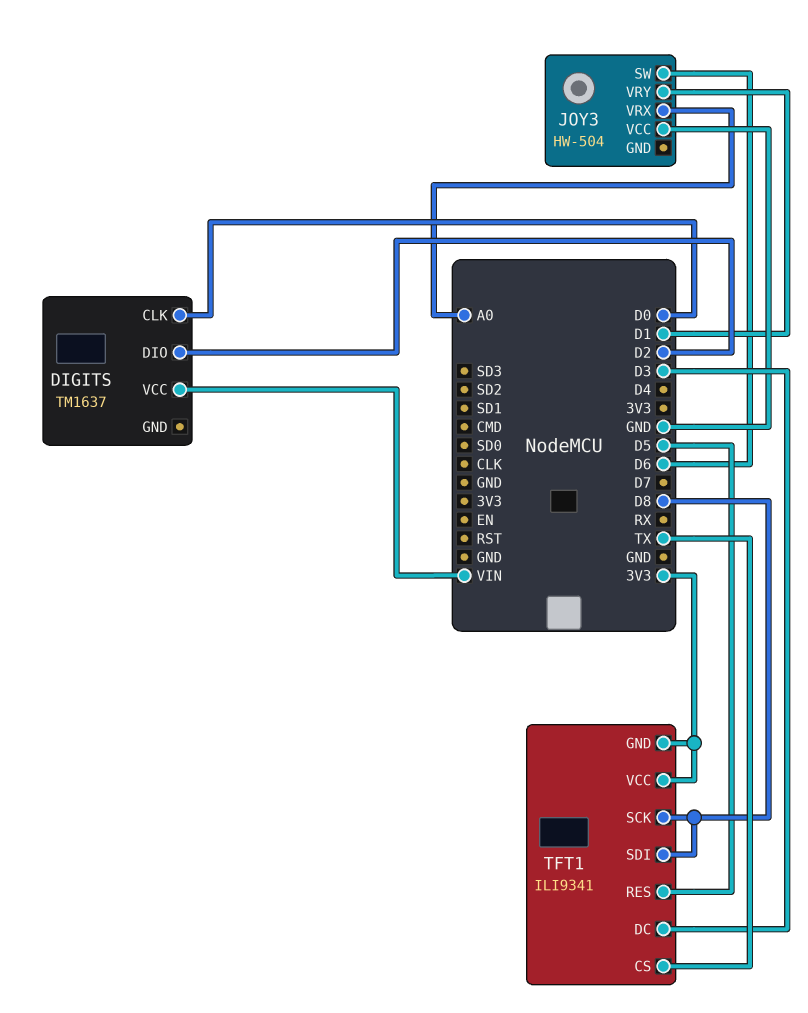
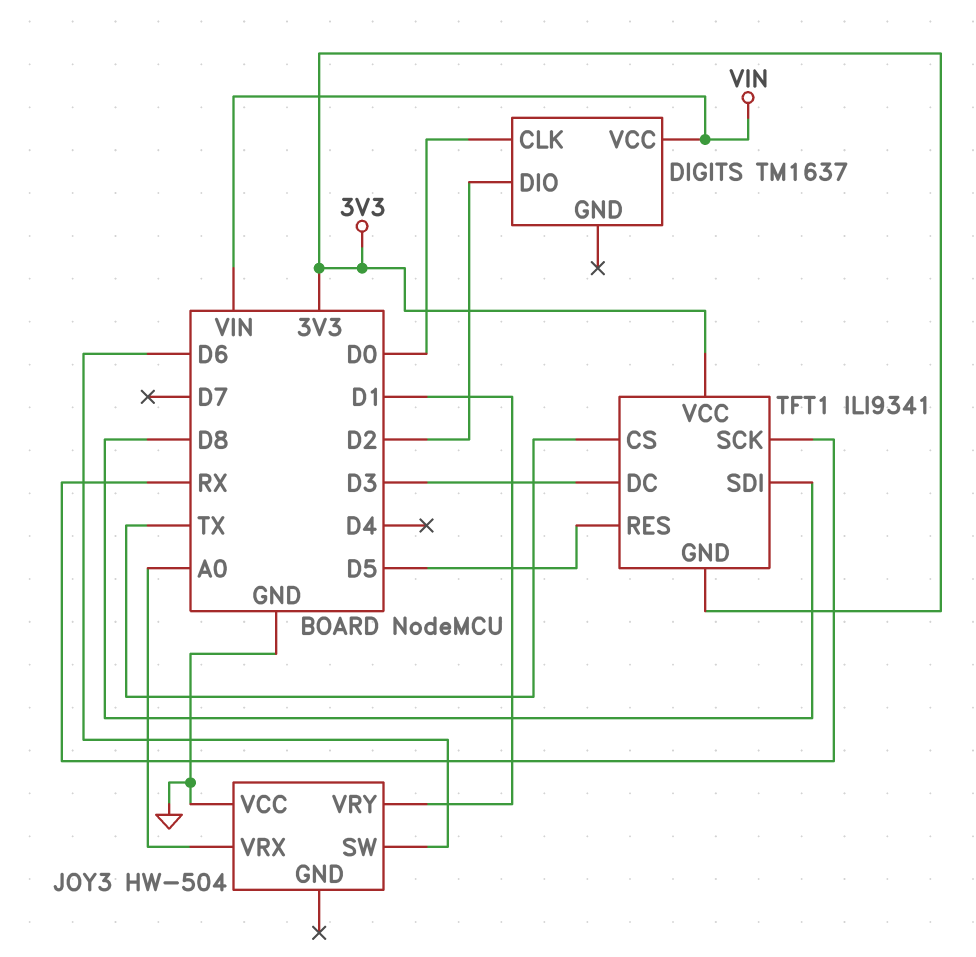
TFT1 pin SCK: D8 -> RX

